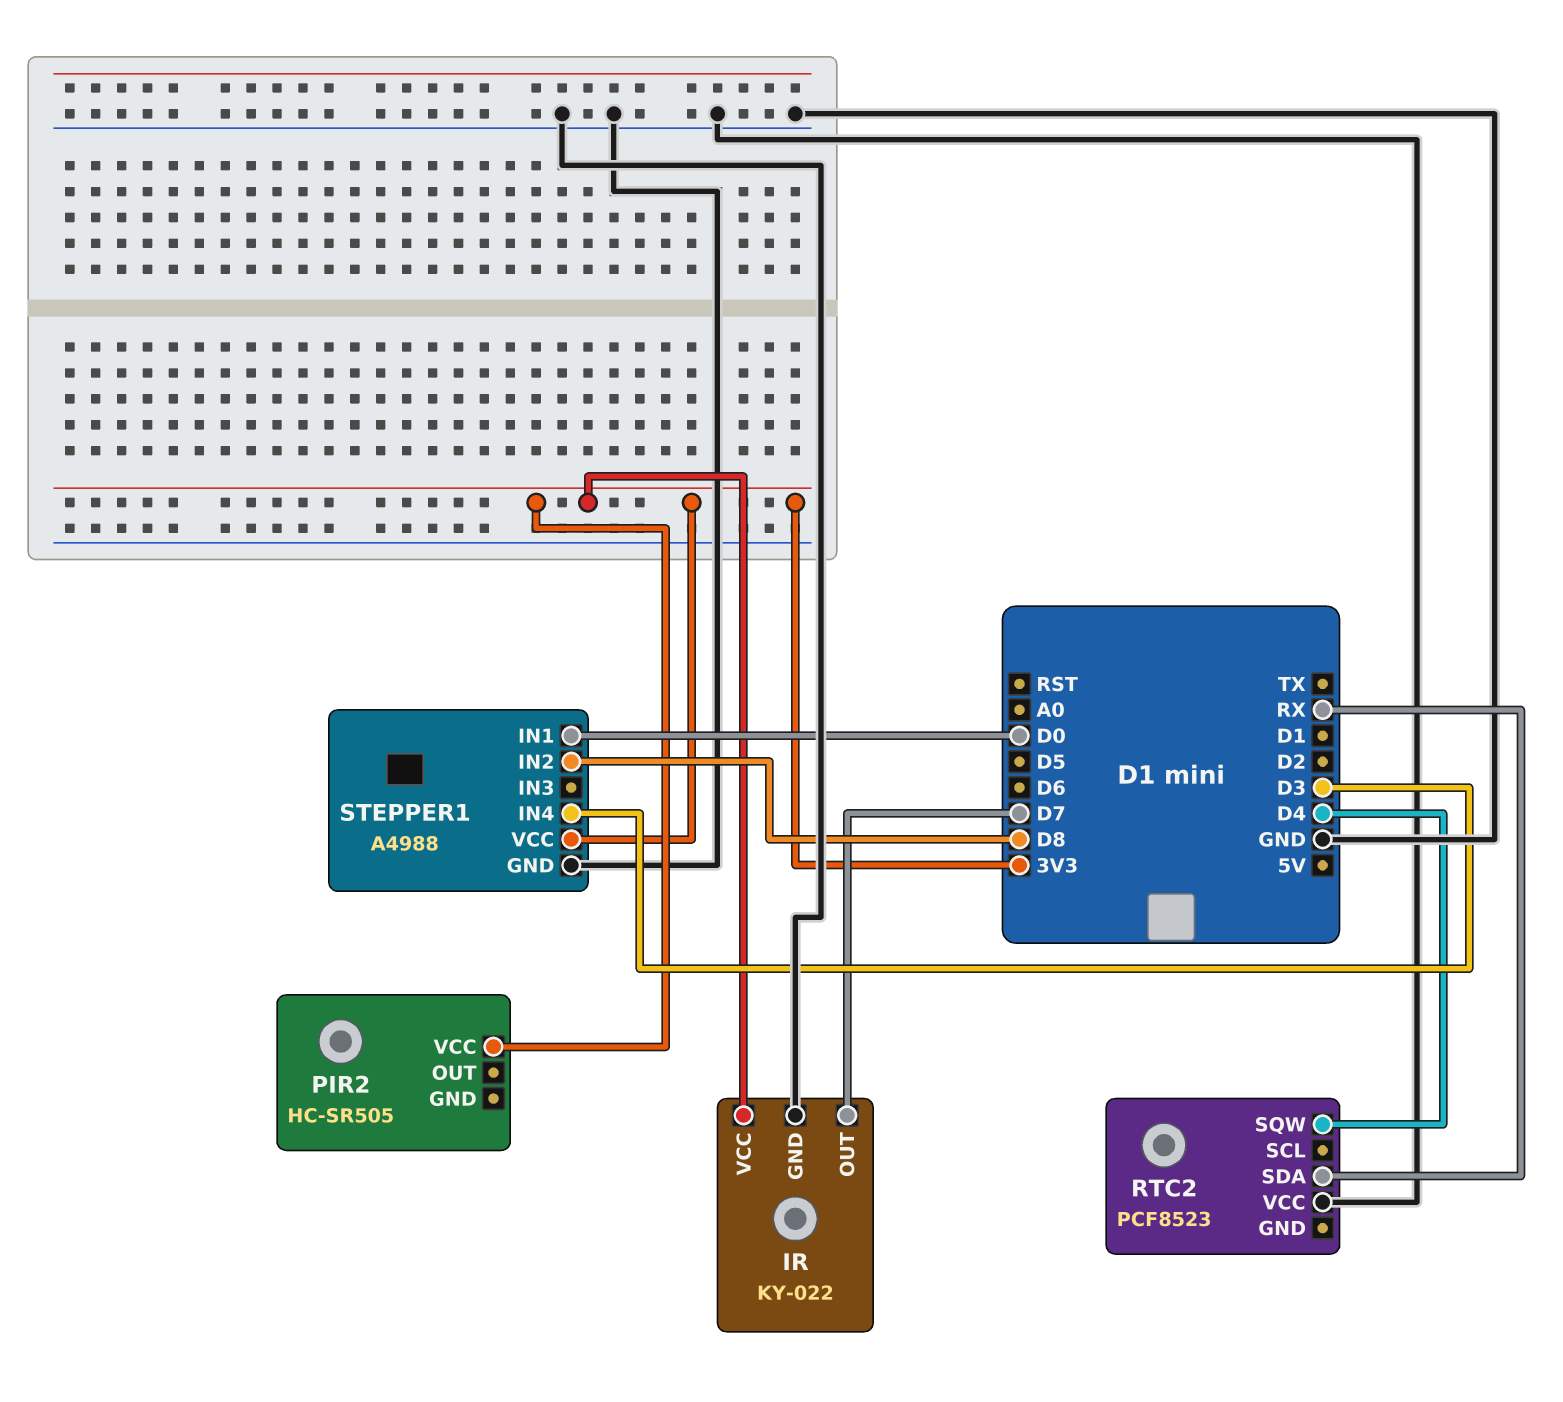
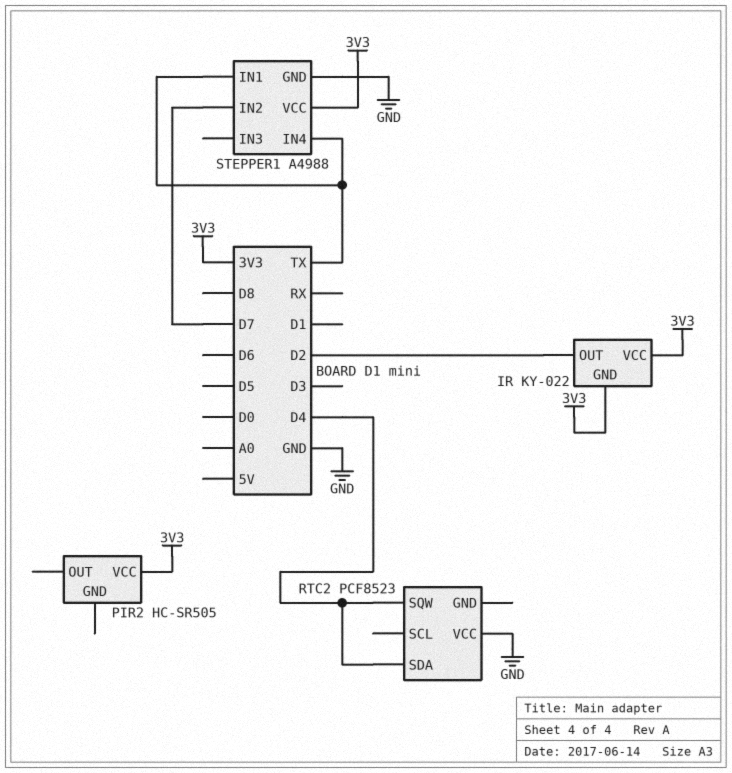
IR pin GND: GND -> 3V3
IR pin OUT: D7 -> D2
RTC2 pin SDA: RX -> D4
STEPPER1 pin IN1: D0 -> TX
STEPPER1 pin IN2: D8 -> D7
STEPPER1 pin IN4: D3 -> TX

